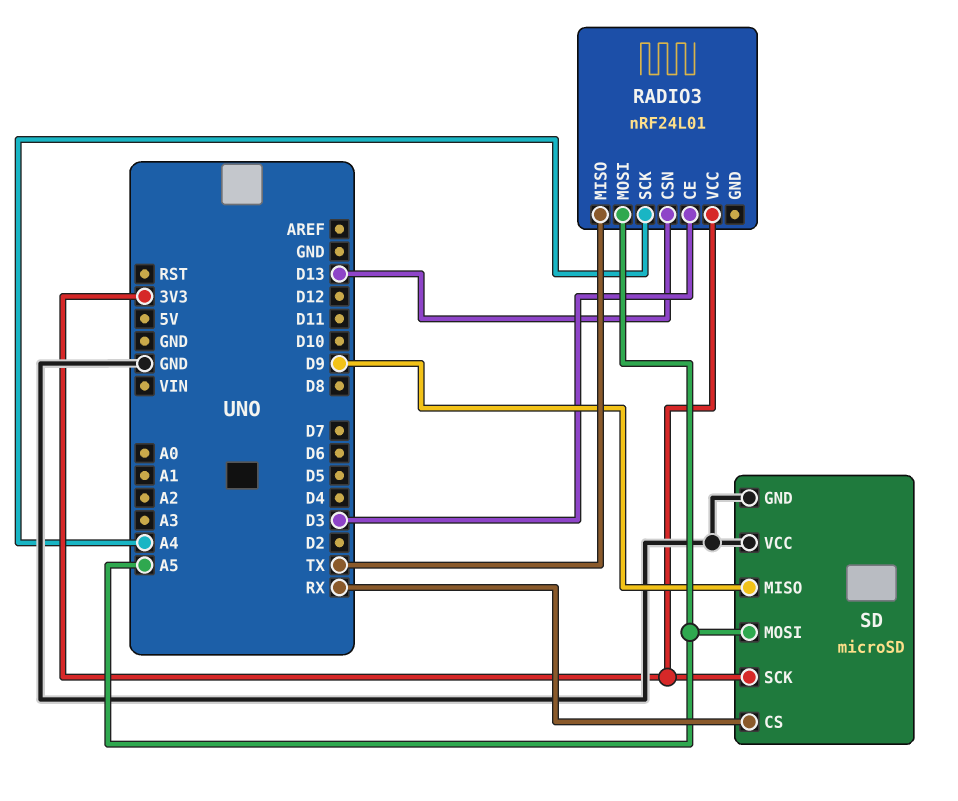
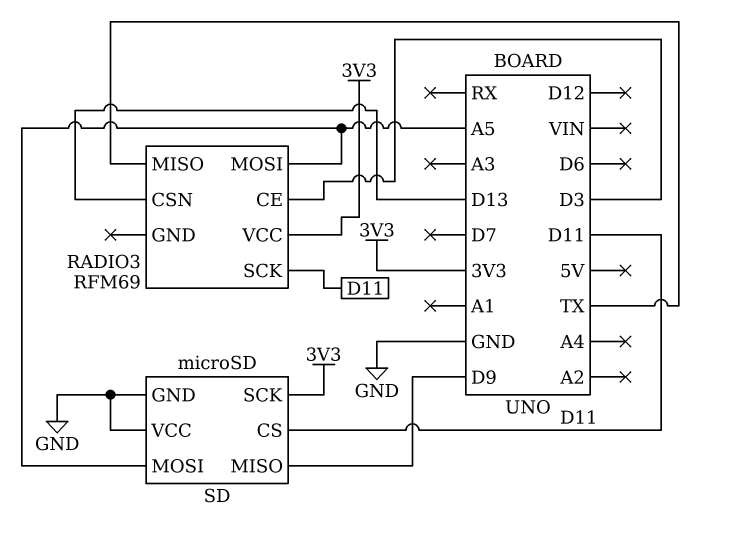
RADIO3: nRF24L01 -> RFM69
RADIO3 pin SCK: A4 -> D11
SD pin CS: RX -> D11

